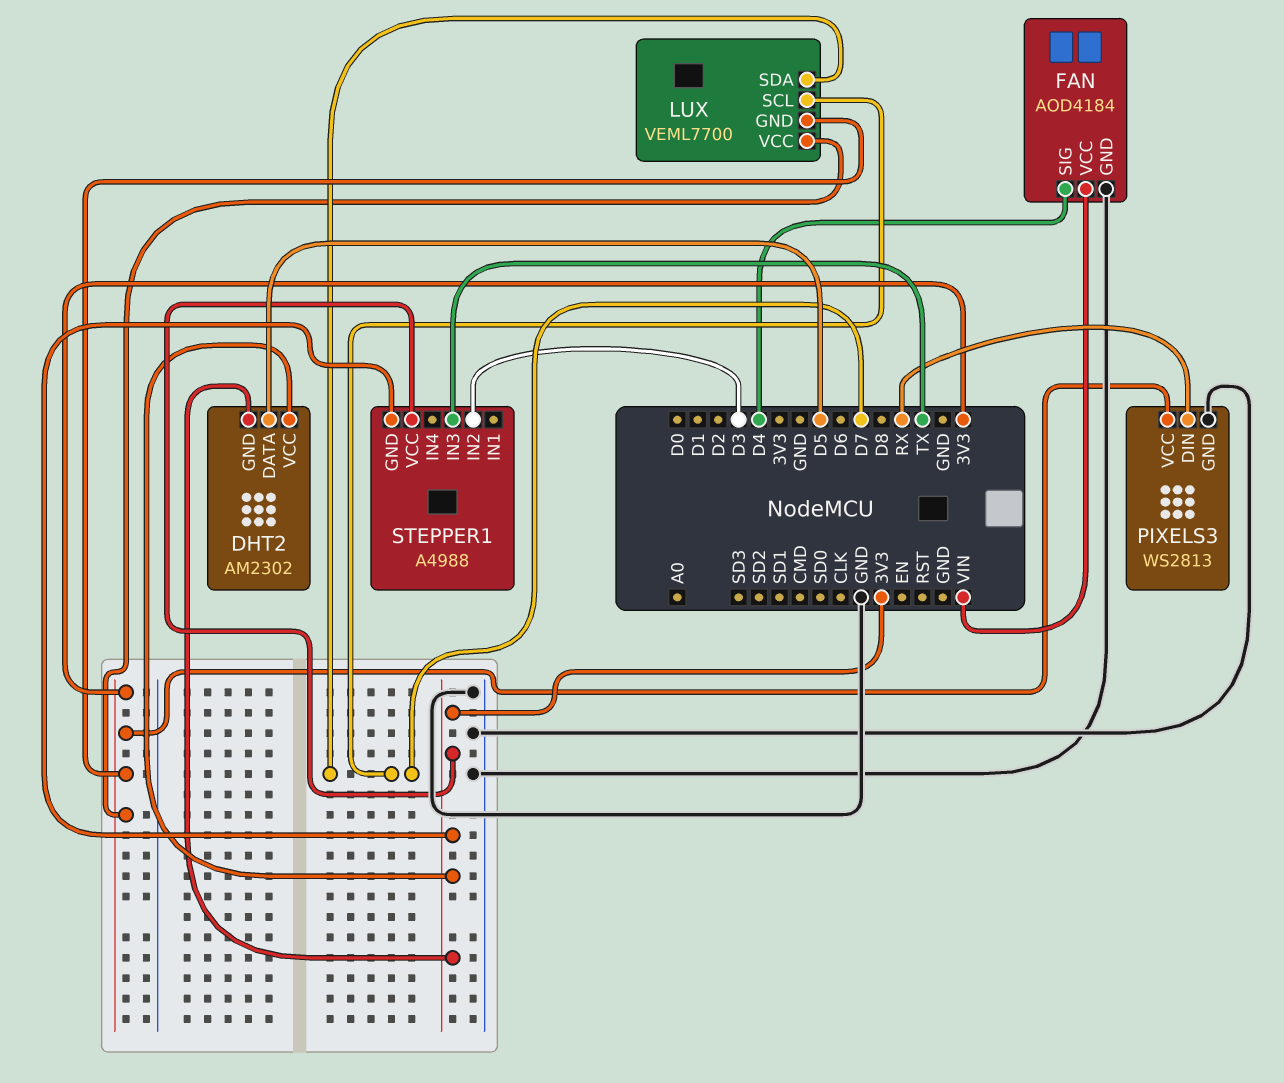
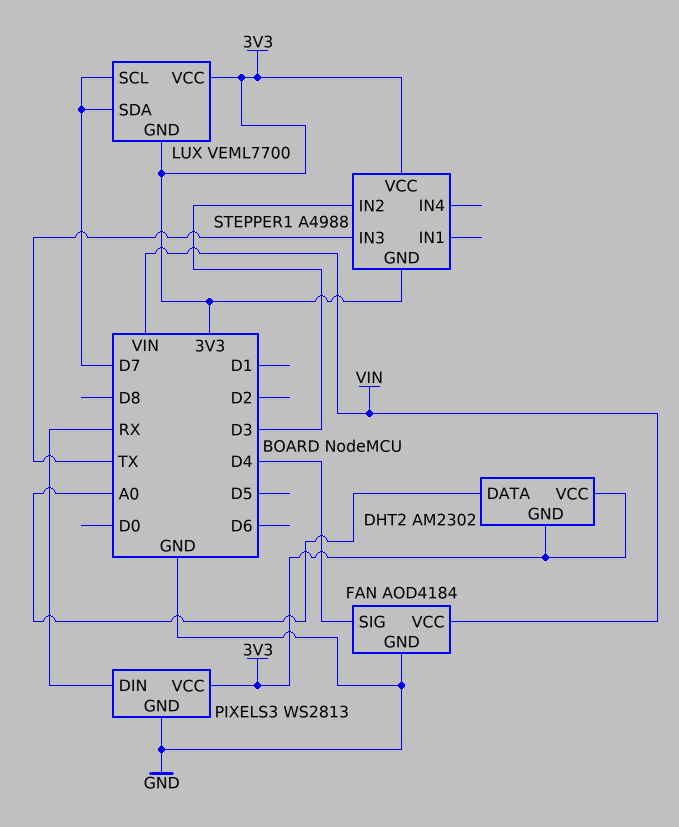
DHT2 pin DATA: D5 -> A0

